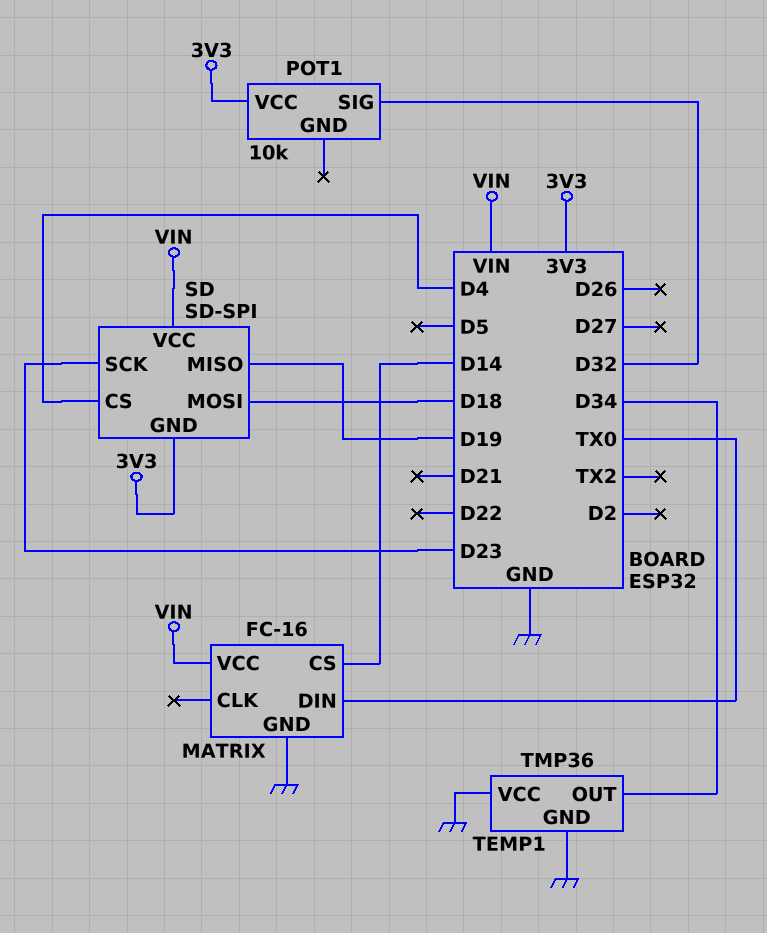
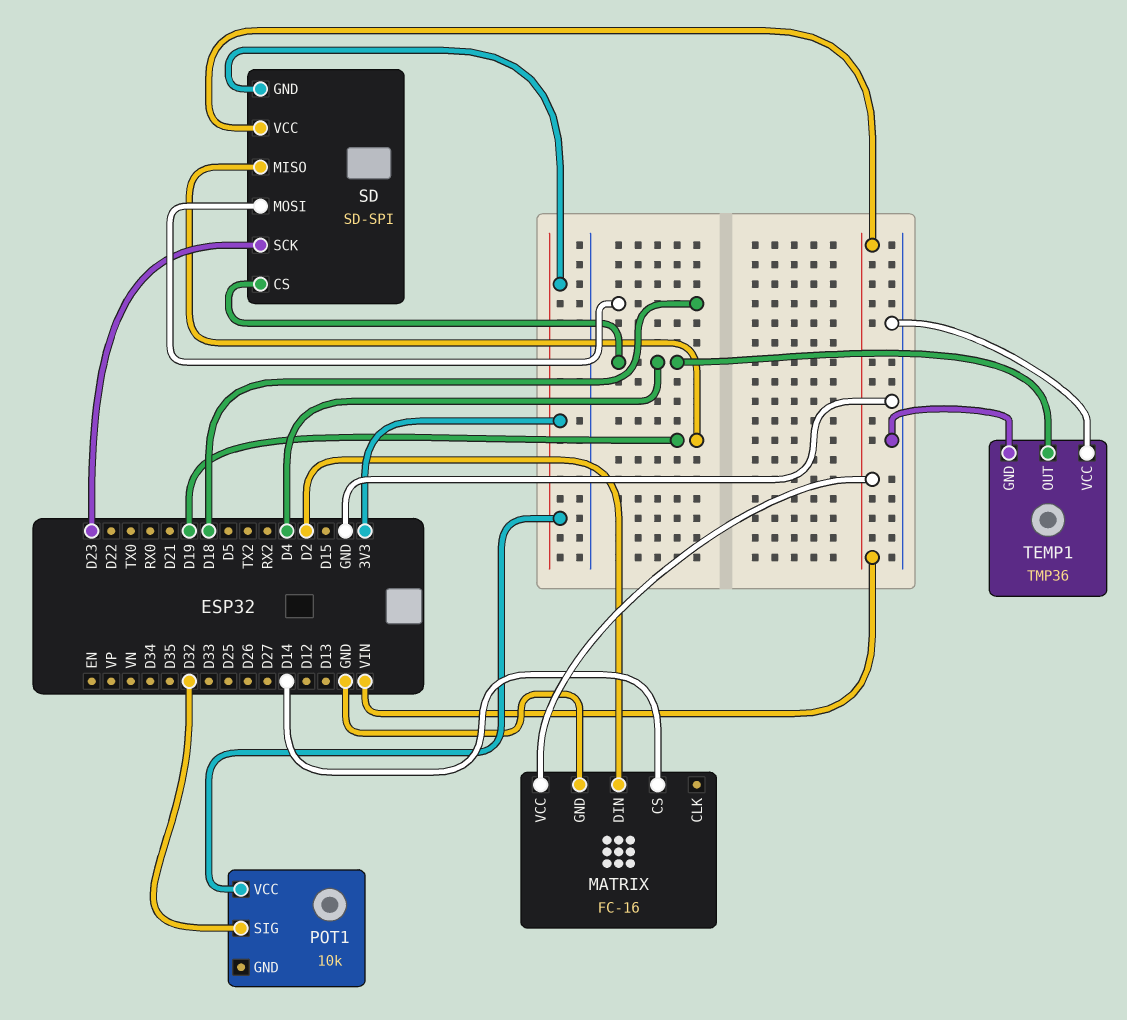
MATRIX pin DIN: TX0 -> D2
TEMP1 pin OUT: D34 -> D4

